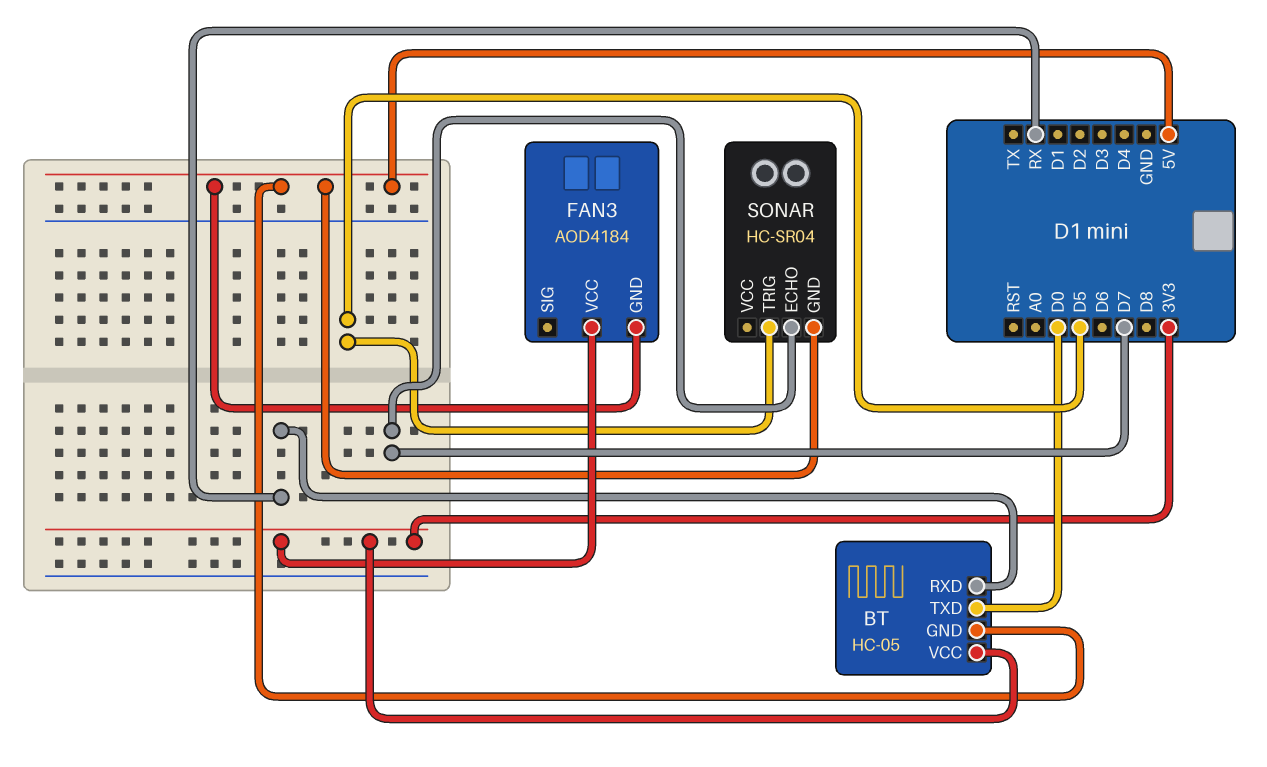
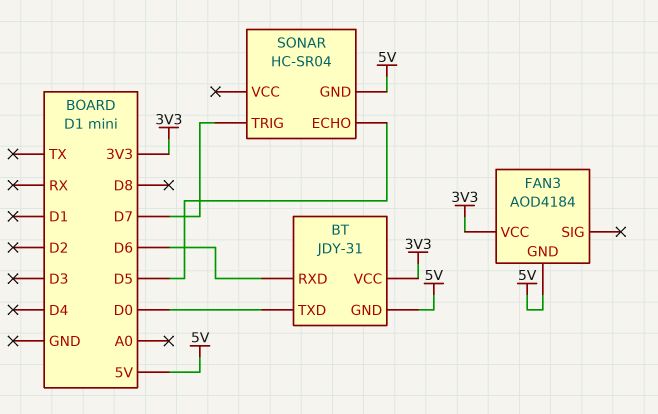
BT: HC-05 -> JDY-31
BT pin RXD: RX -> D6
SONAR pin ECHO: D7 -> D5
SONAR pin TRIG: D5 -> D7

